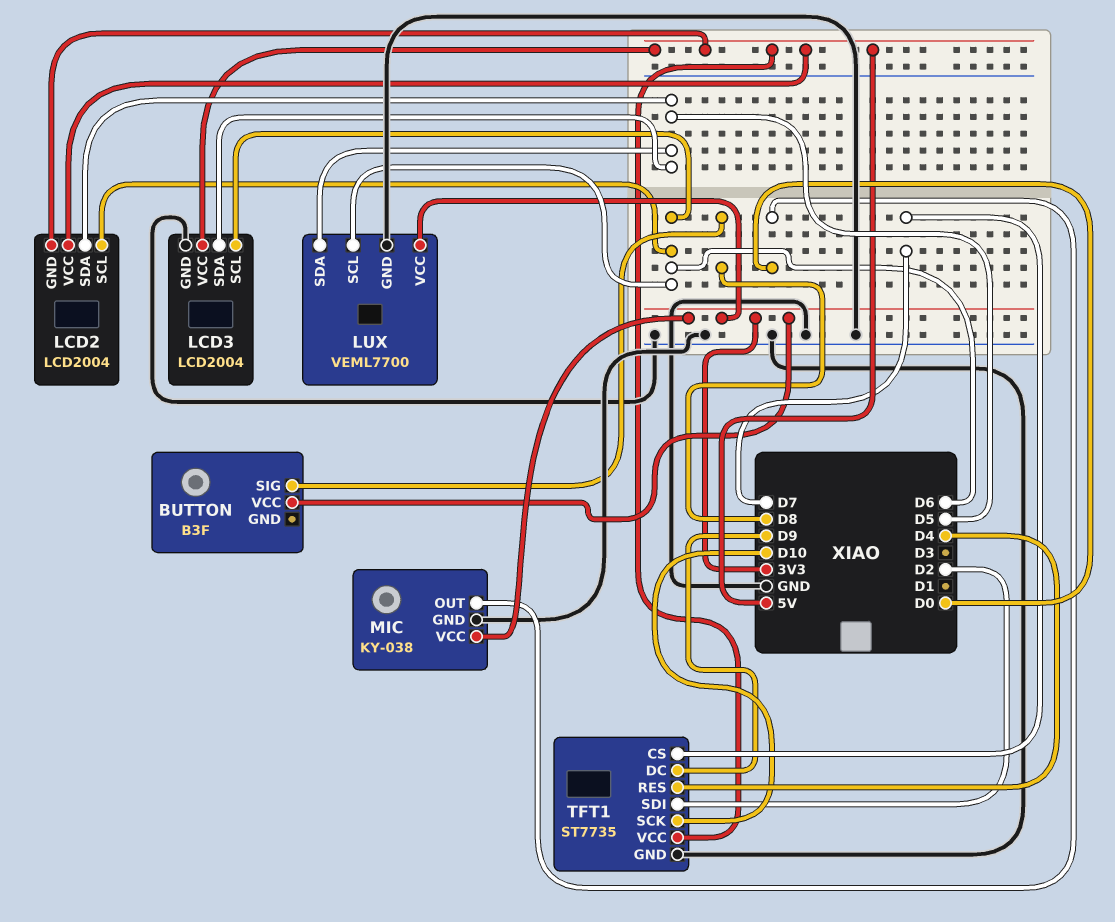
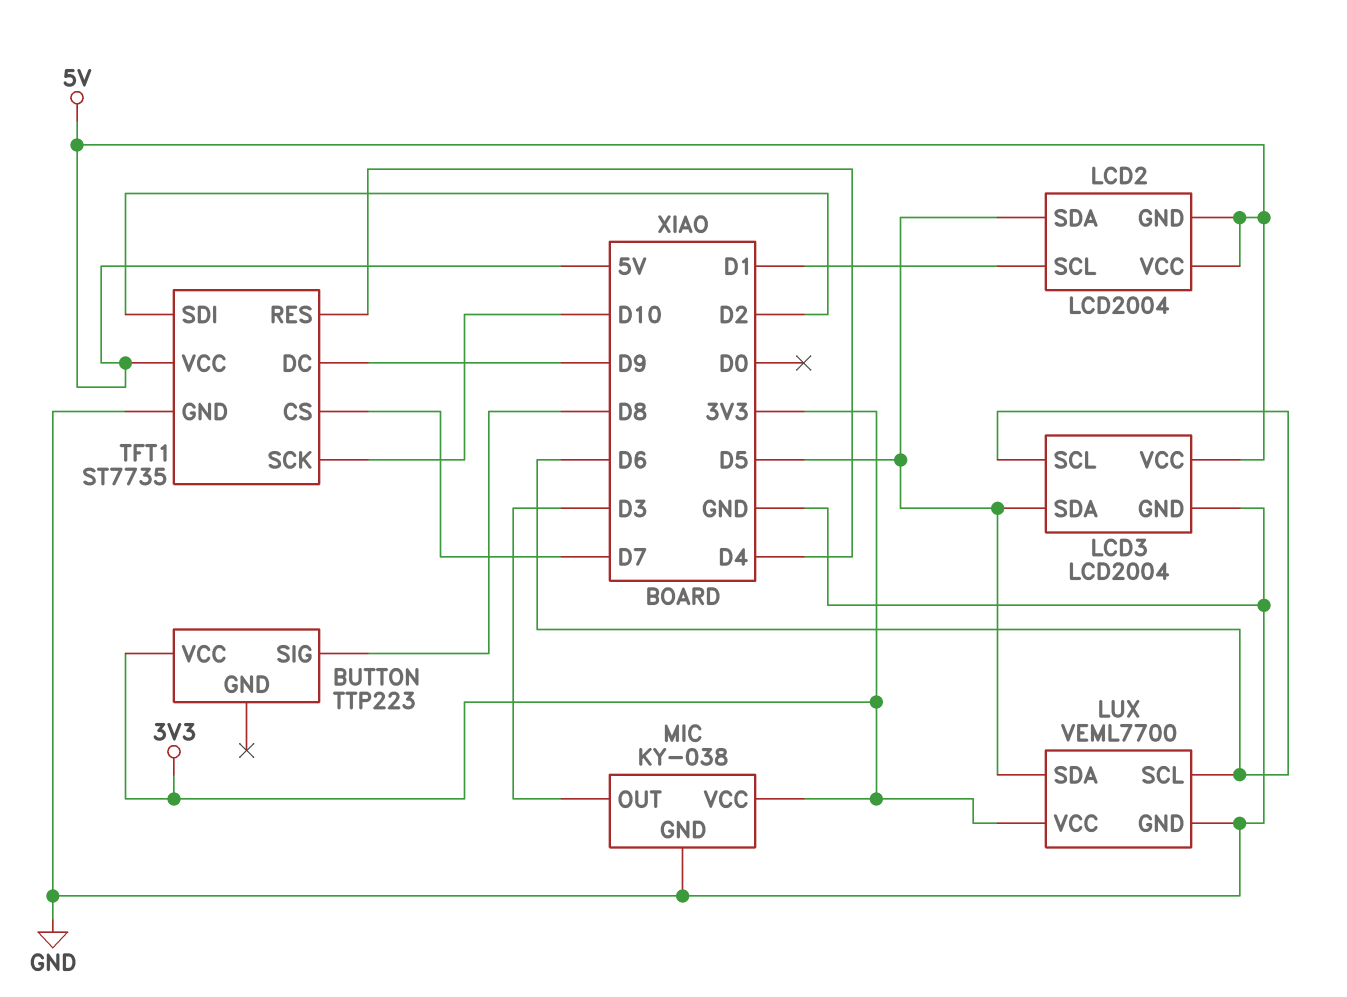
BUTTON: B3F -> TTP223
LCD2 pin SCL: D6 -> D1
MIC pin OUT: D0 -> D3

